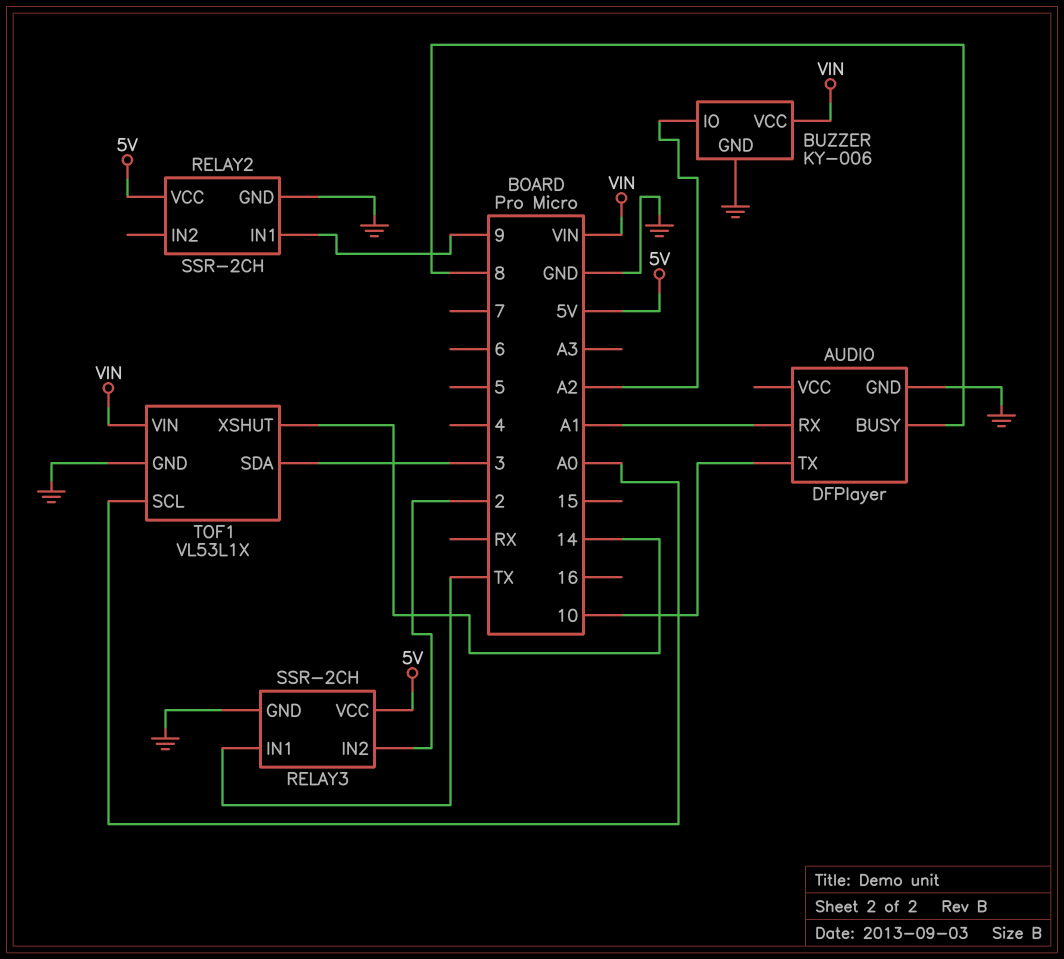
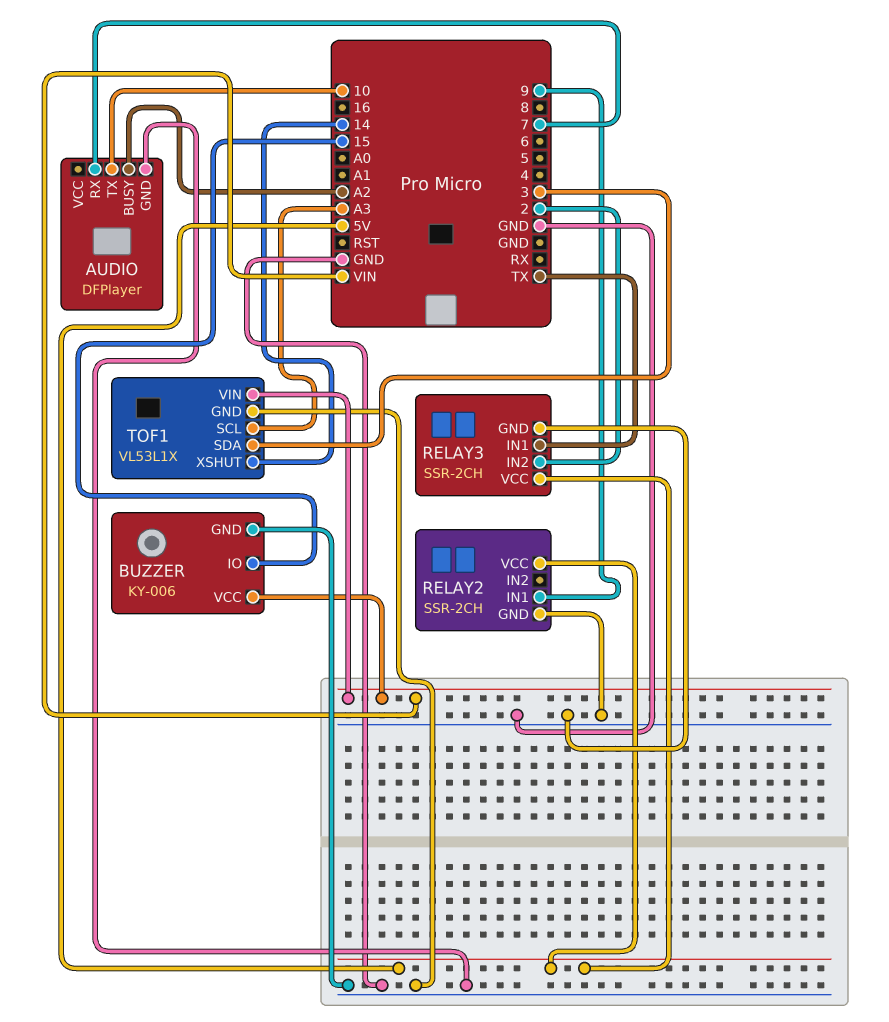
AUDIO pin BUSY: 8 -> A2
AUDIO pin RX: A1 -> 7
BUZZER pin IO: A2 -> 15
TOF1 pin SCL: A0 -> A3

